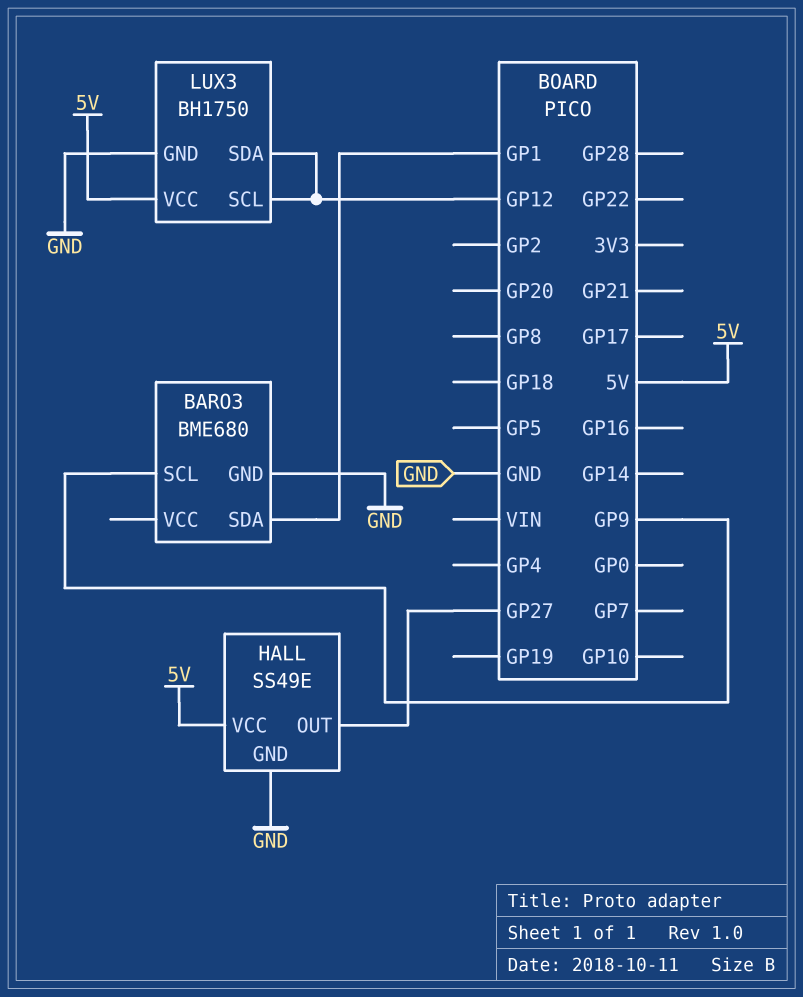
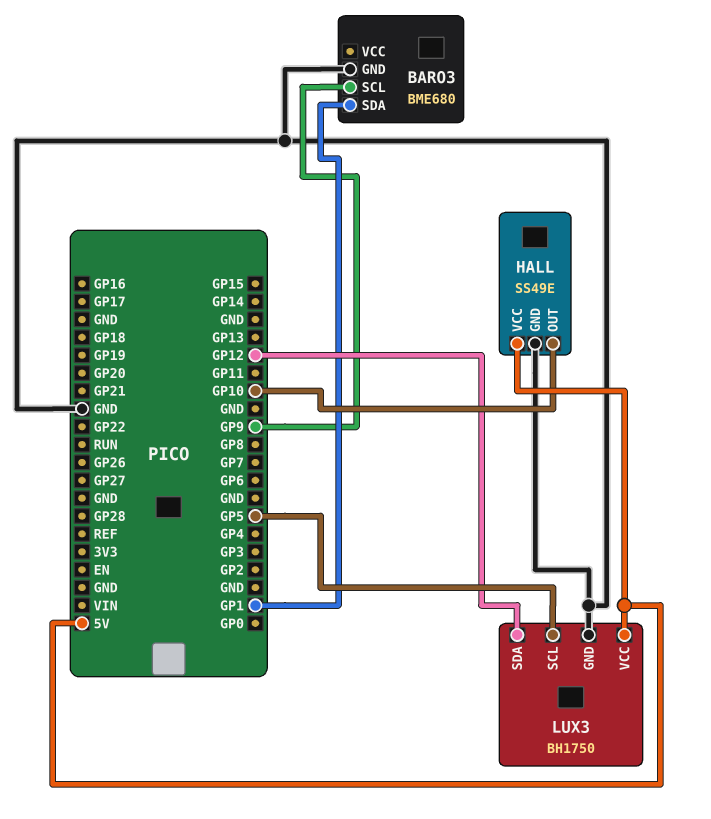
HALL pin OUT: GP27 -> GP10
LUX3 pin SCL: GP12 -> GP5

